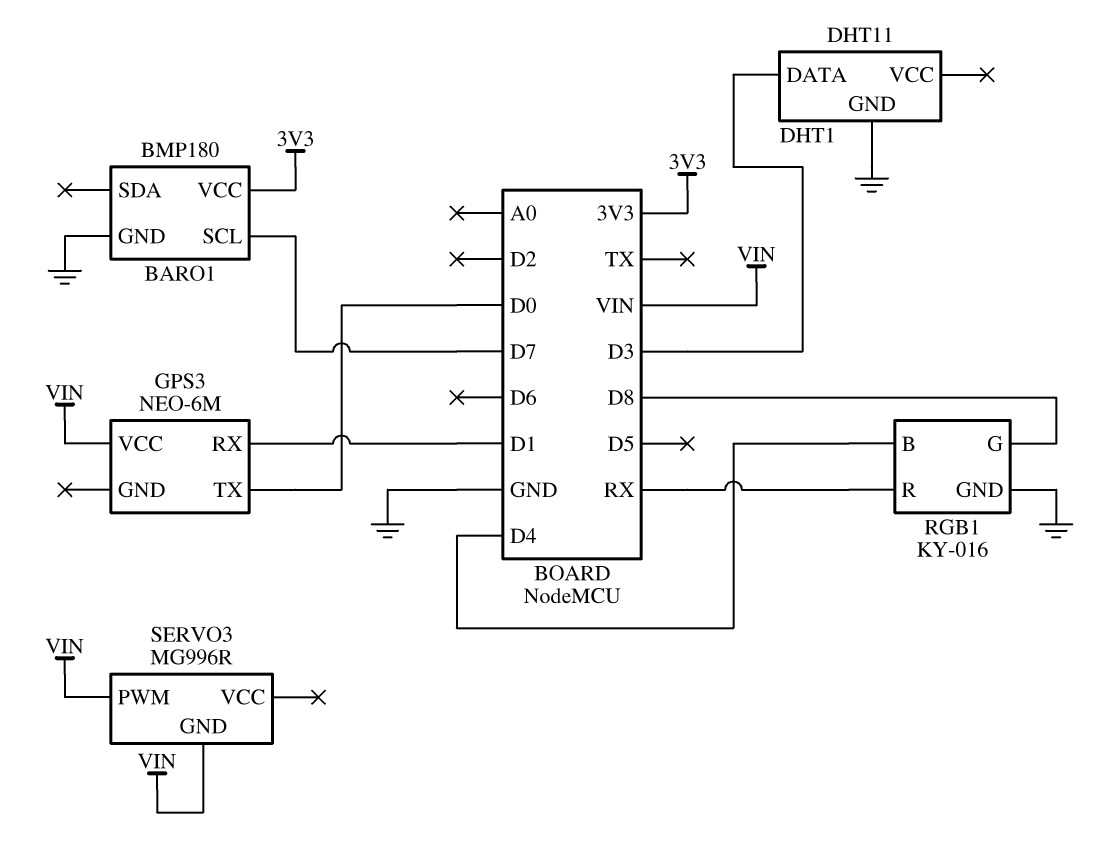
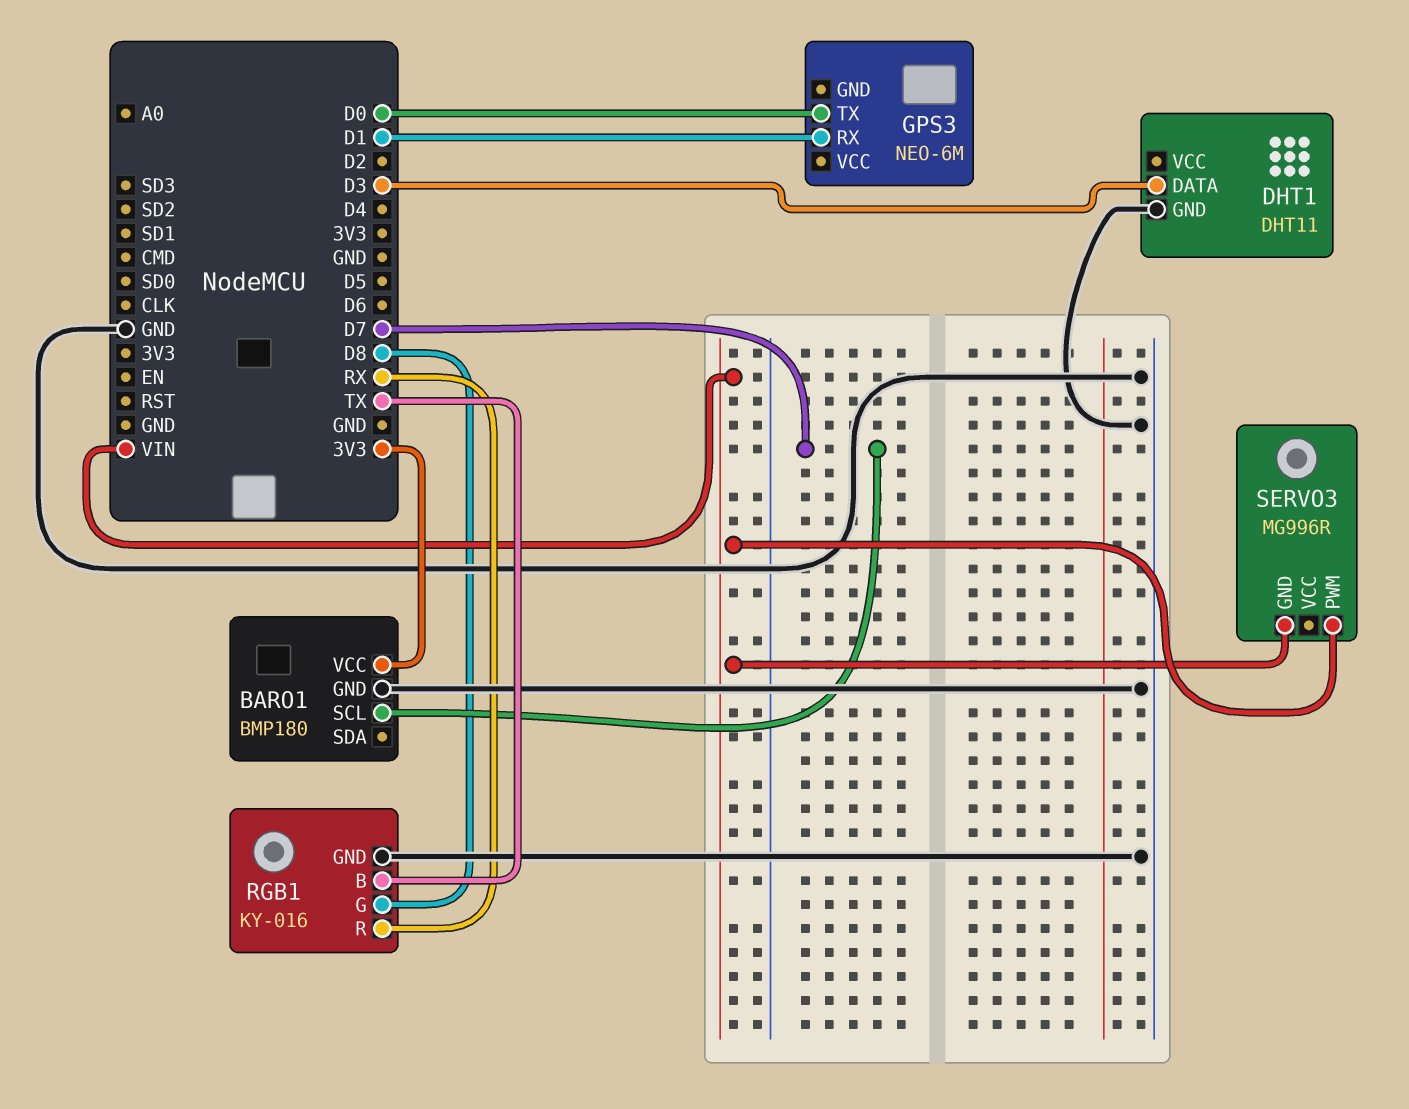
GPS3 pin VCC: VIN -> none
RGB1 pin B: D4 -> TX

